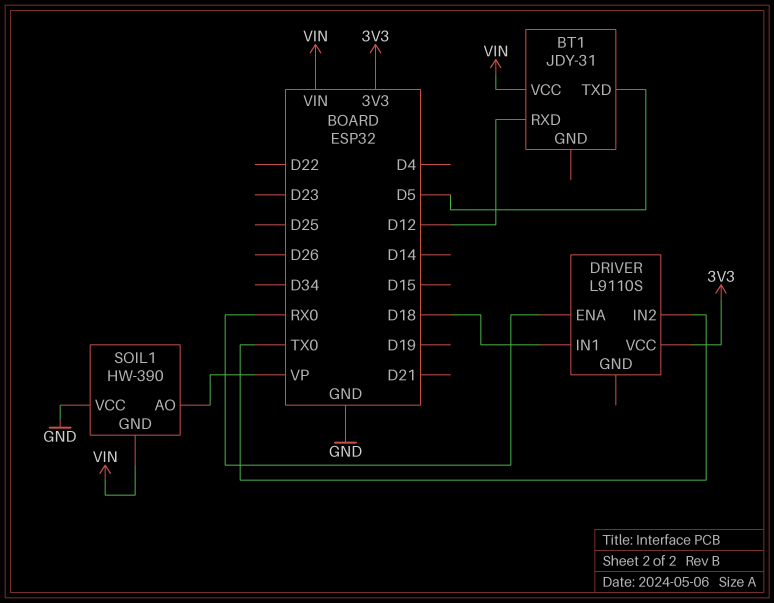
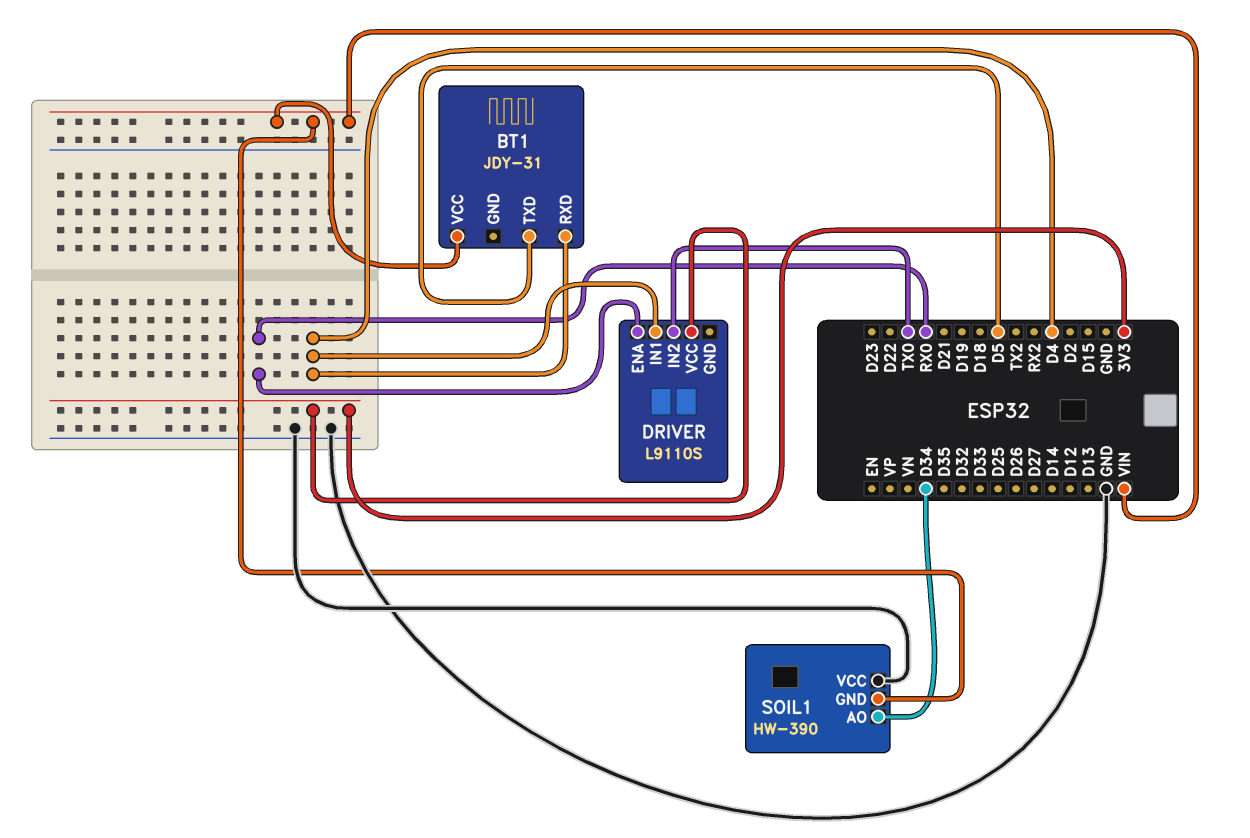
BT1 pin RXD: D12 -> D4
DRIVER pin IN1: D18 -> D4
SOIL1 pin AO: VP -> D34

